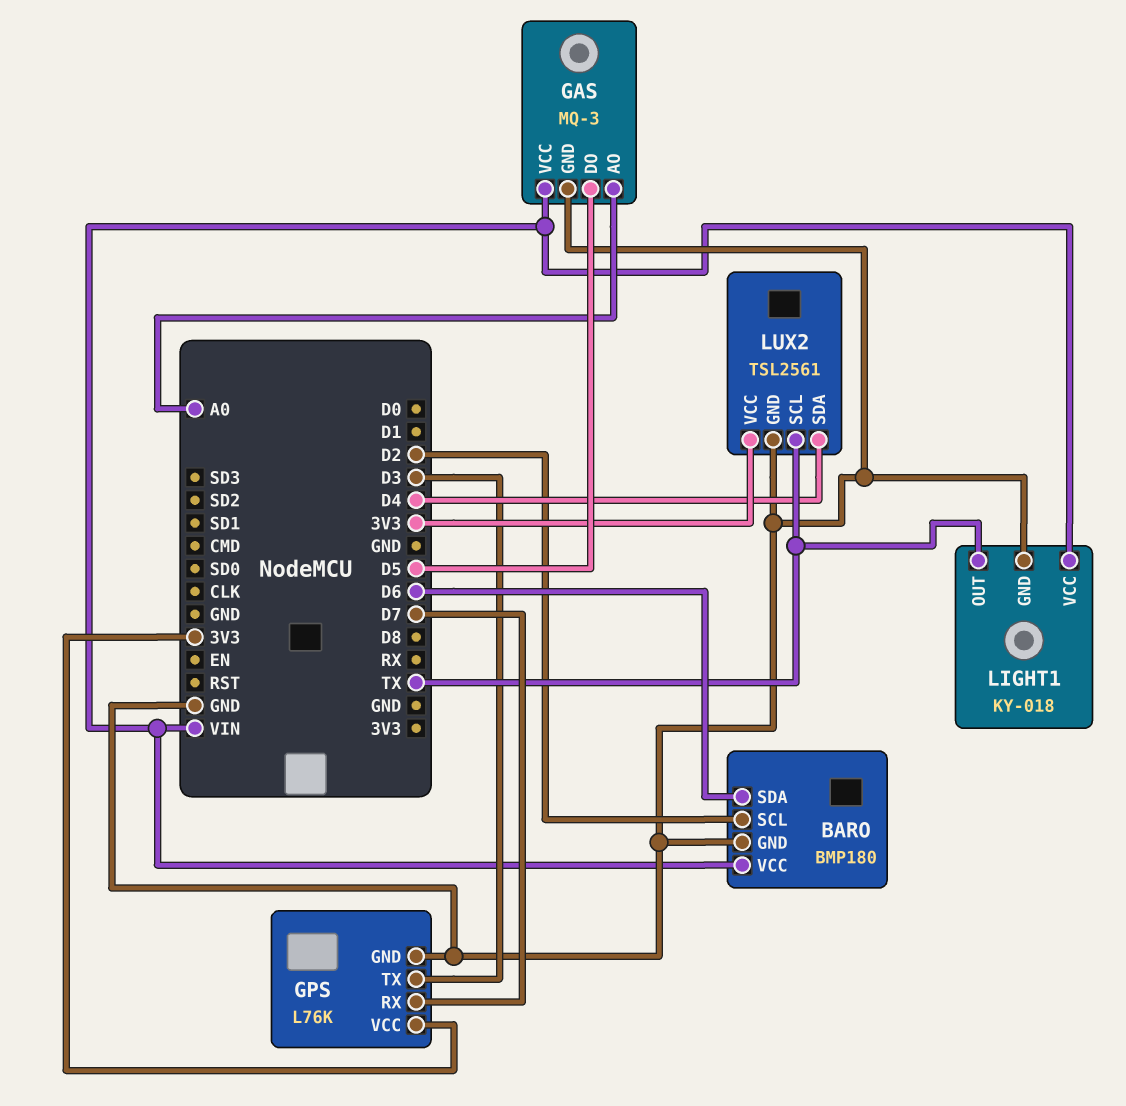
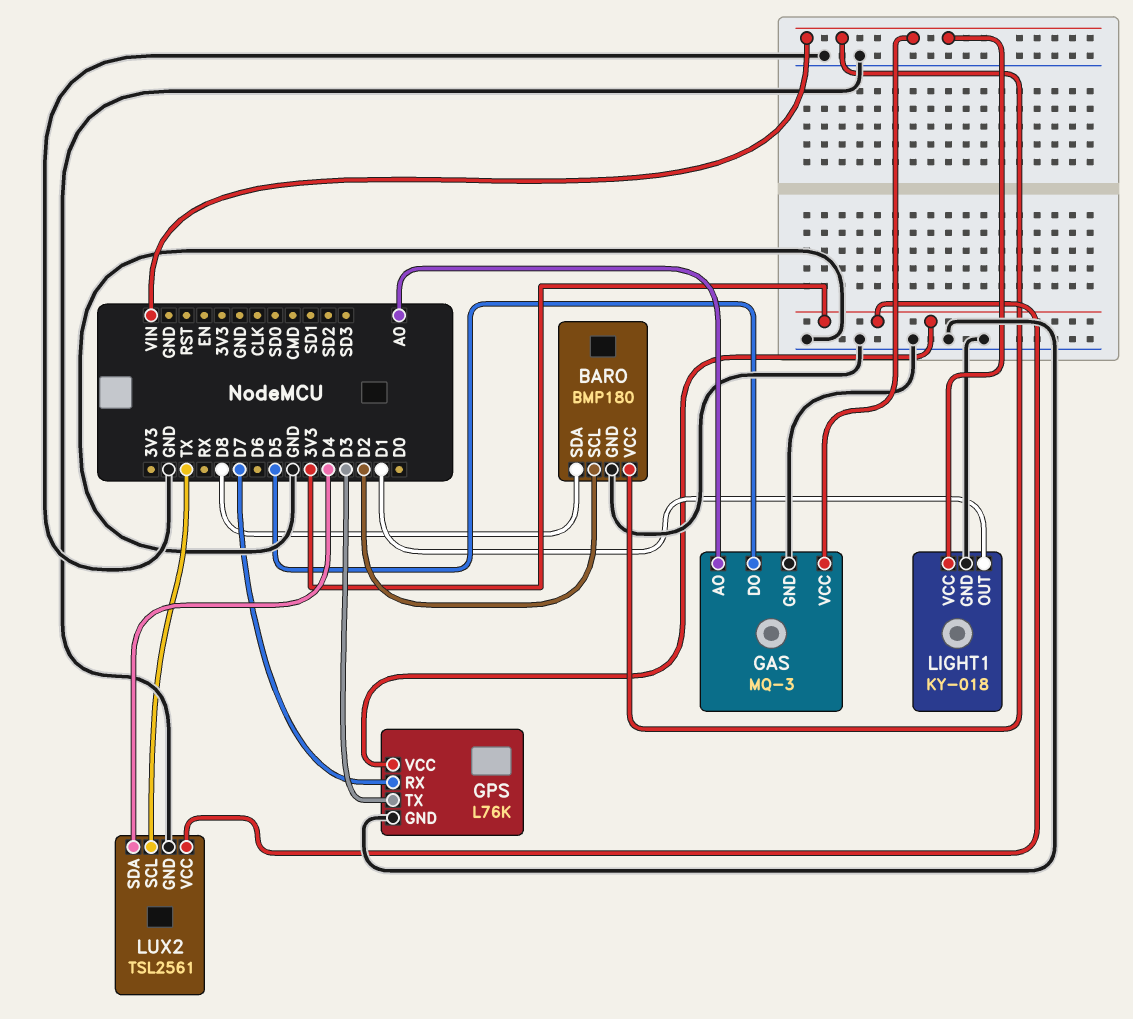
BARO pin SDA: D6 -> D8
LIGHT1 pin OUT: TX -> D1

